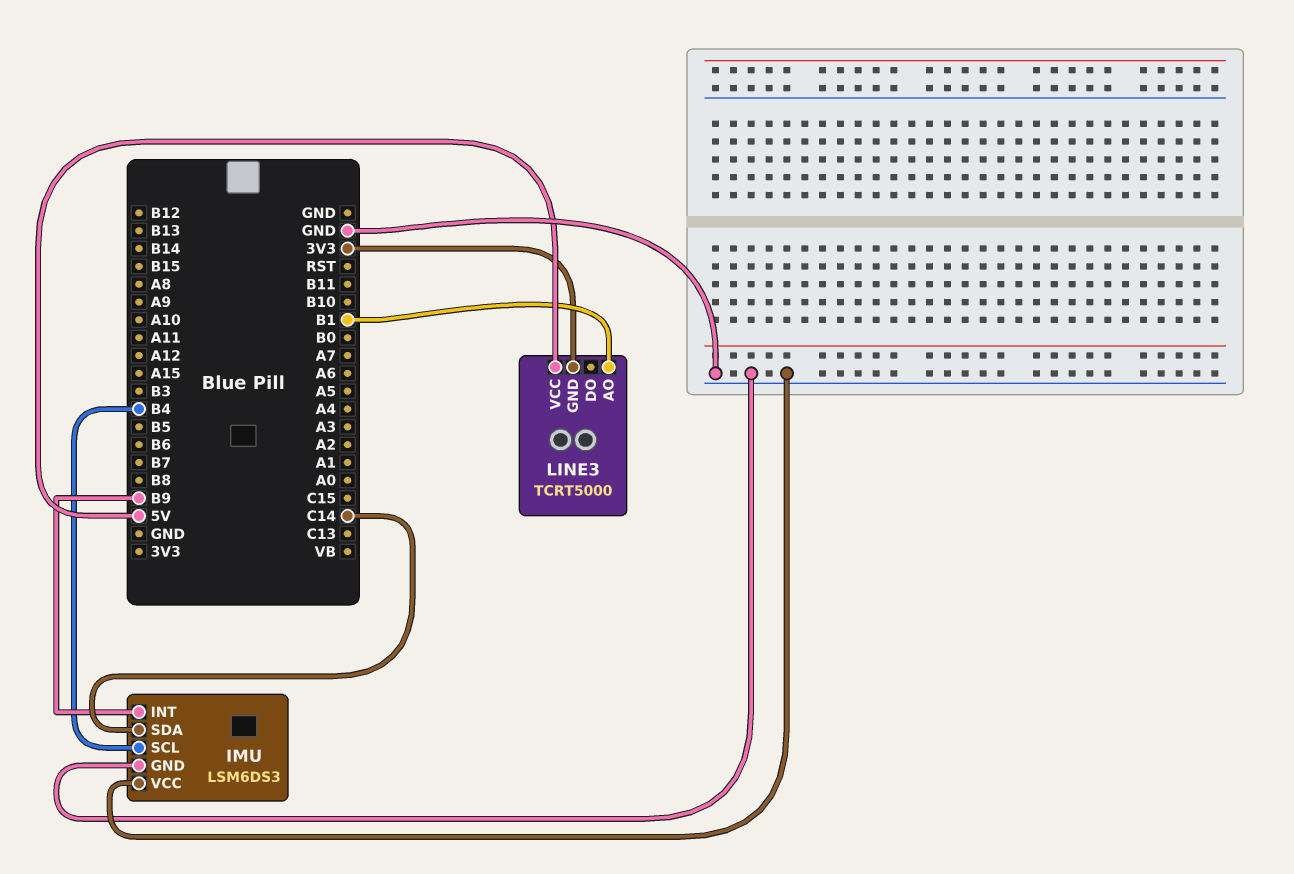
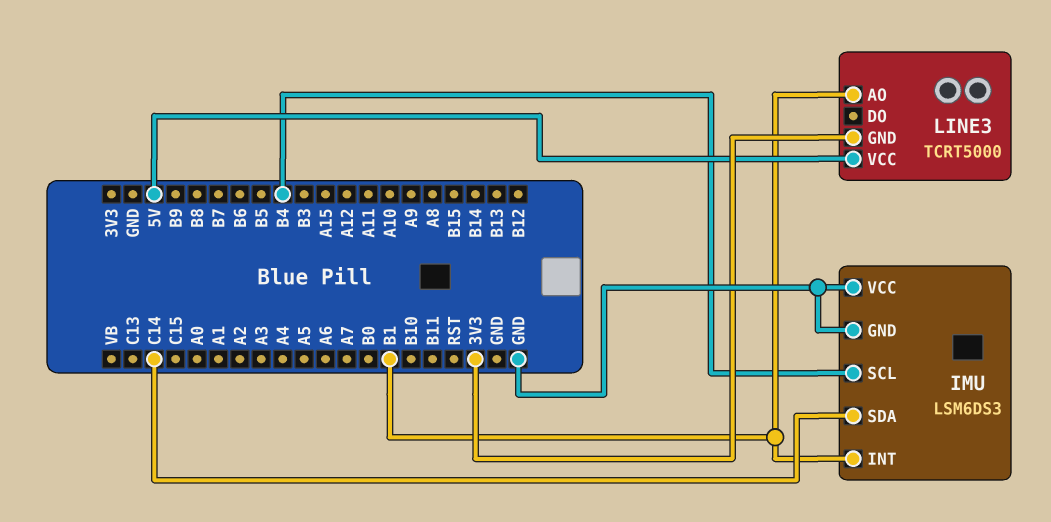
IMU pin INT: B9 -> B1

